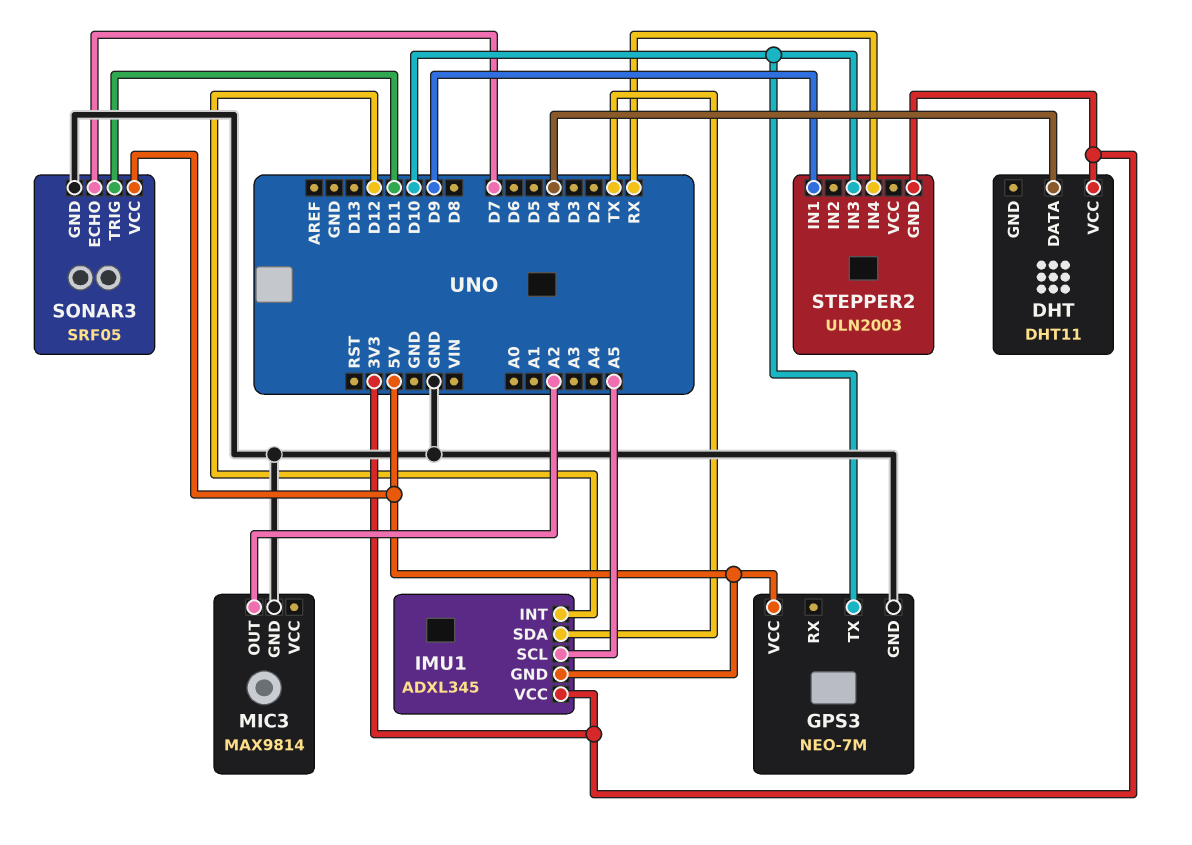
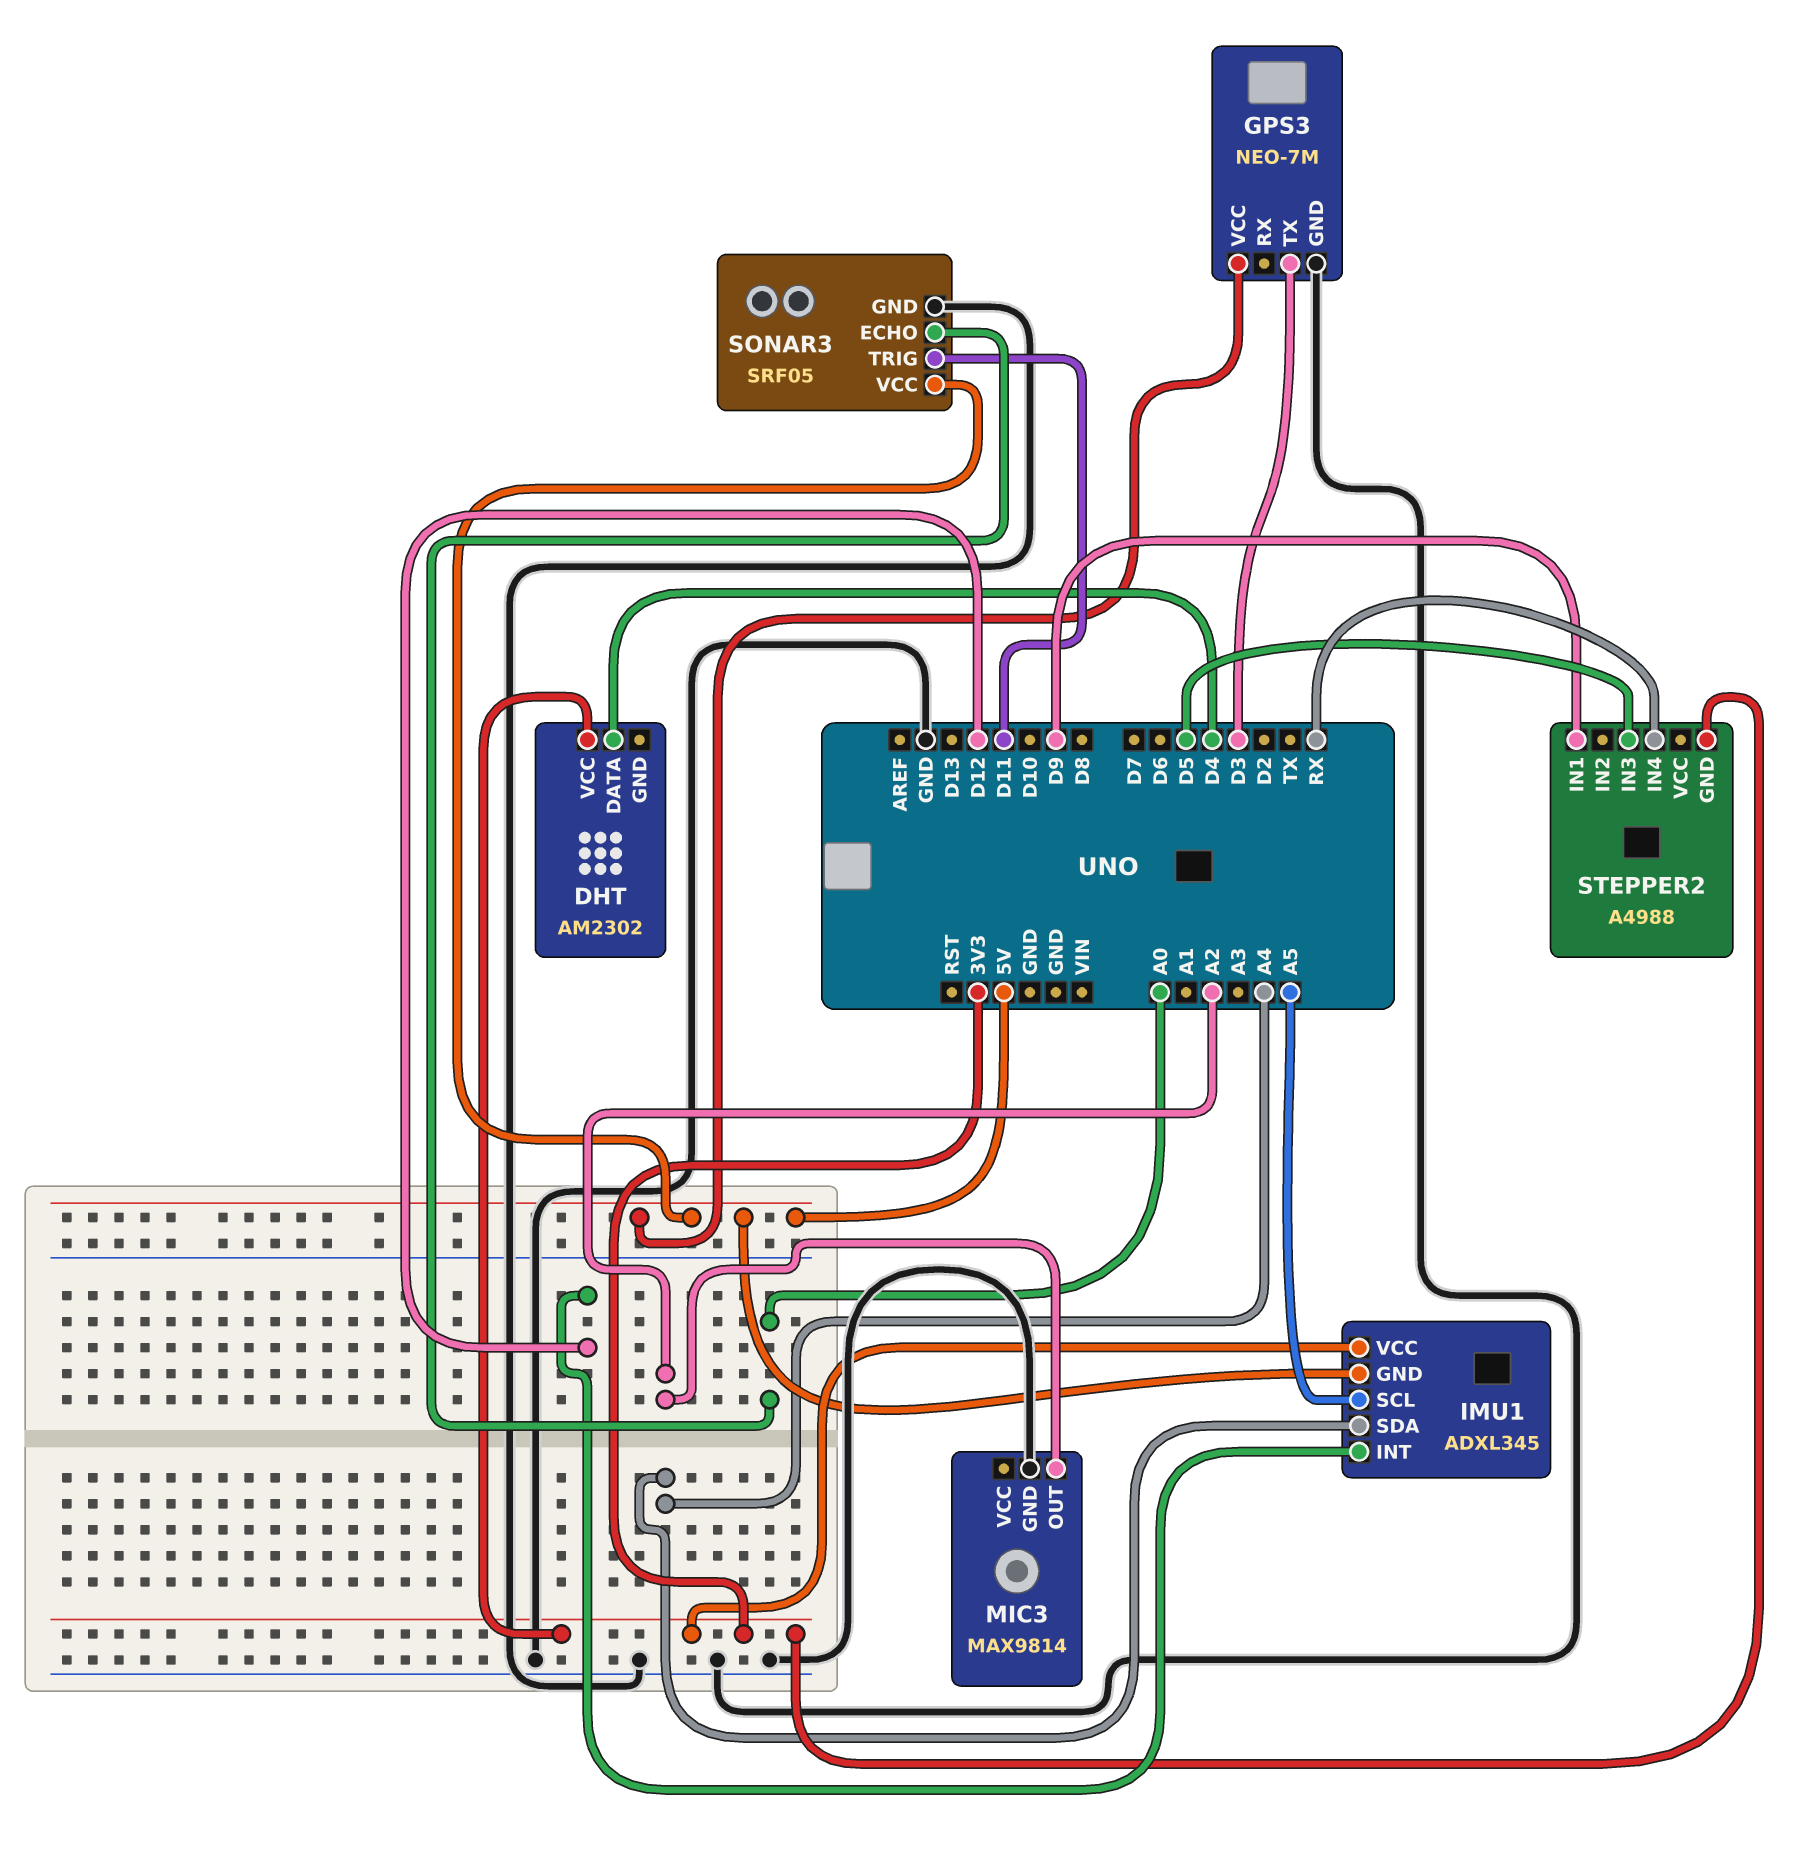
DHT: DHT11 -> AM2302
GPS3 pin TX: D10 -> D3
IMU1 pin SDA: TX -> A4
SONAR3 pin ECHO: D7 -> A0
STEPPER2: ULN2003 -> A4988
STEPPER2 pin IN3: D10 -> D5

